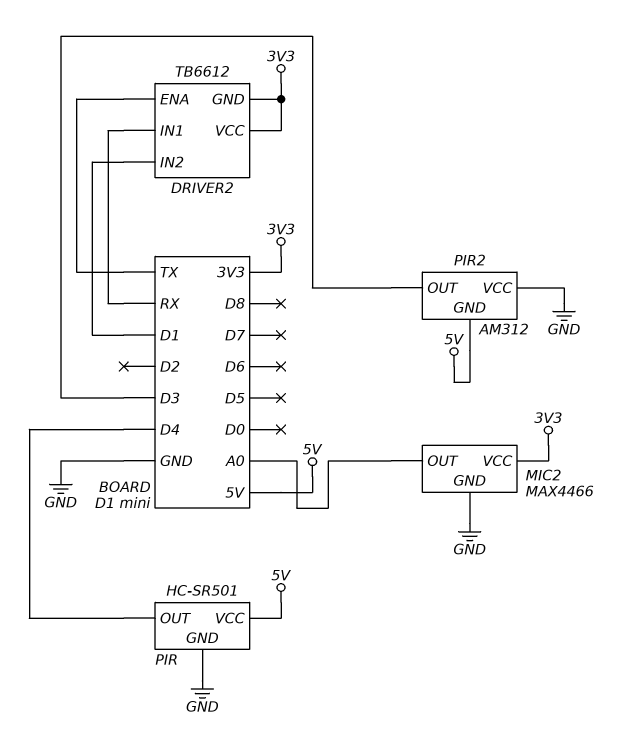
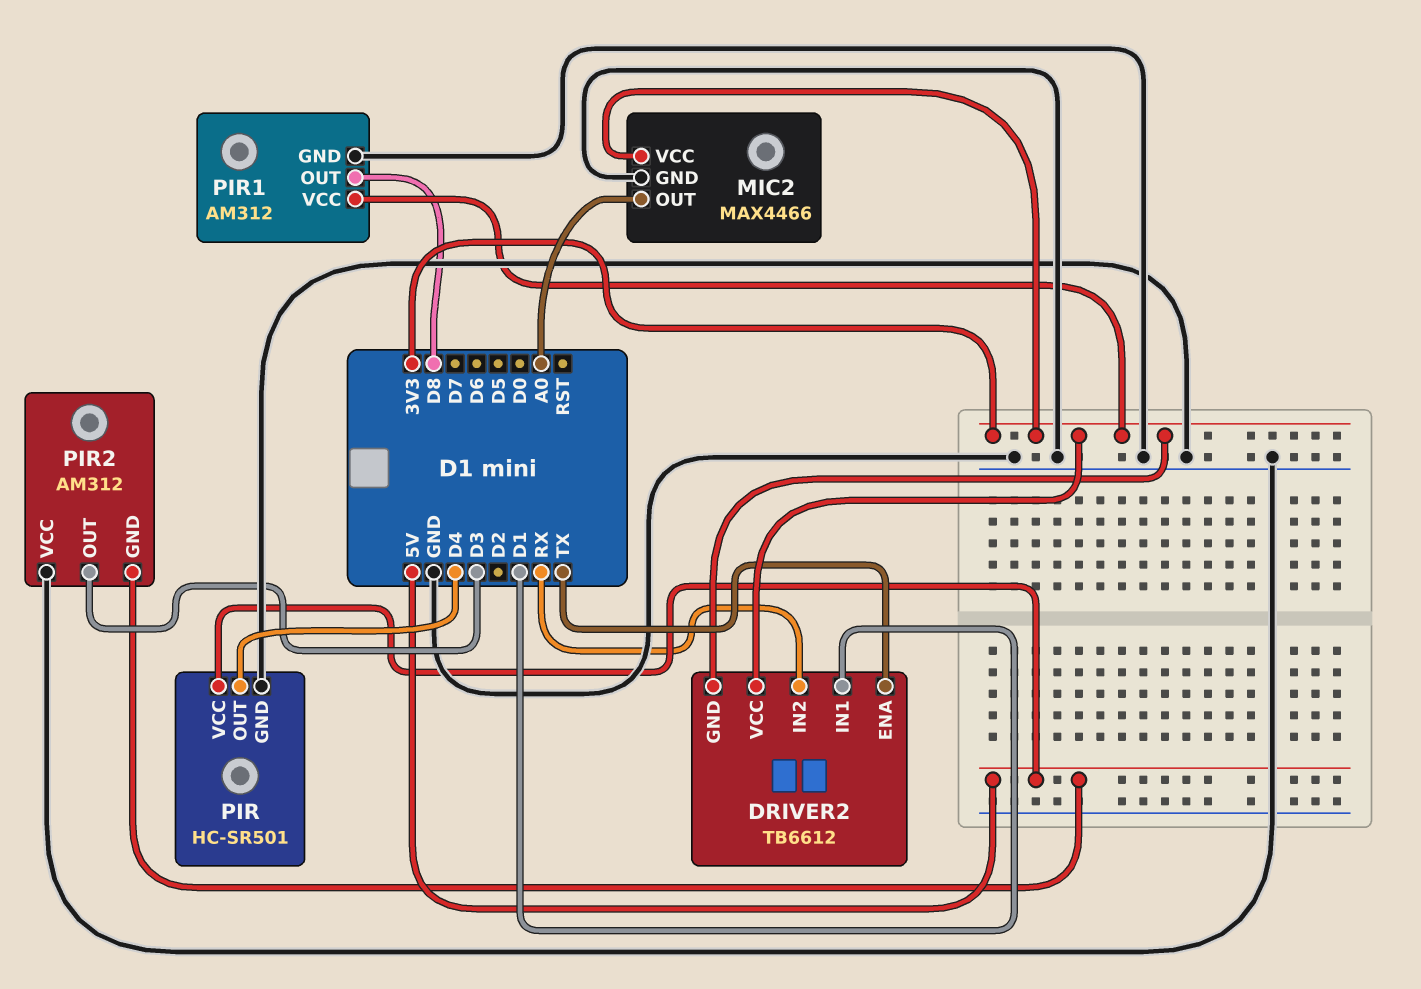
DRIVER2 pin IN1: RX -> D1
DRIVER2 pin IN2: D1 -> RX
PIR1: none -> AM312
PIR1 pin GND: none -> GND
PIR1 pin OUT: none -> D8
PIR1 pin VCC: none -> 3V3

